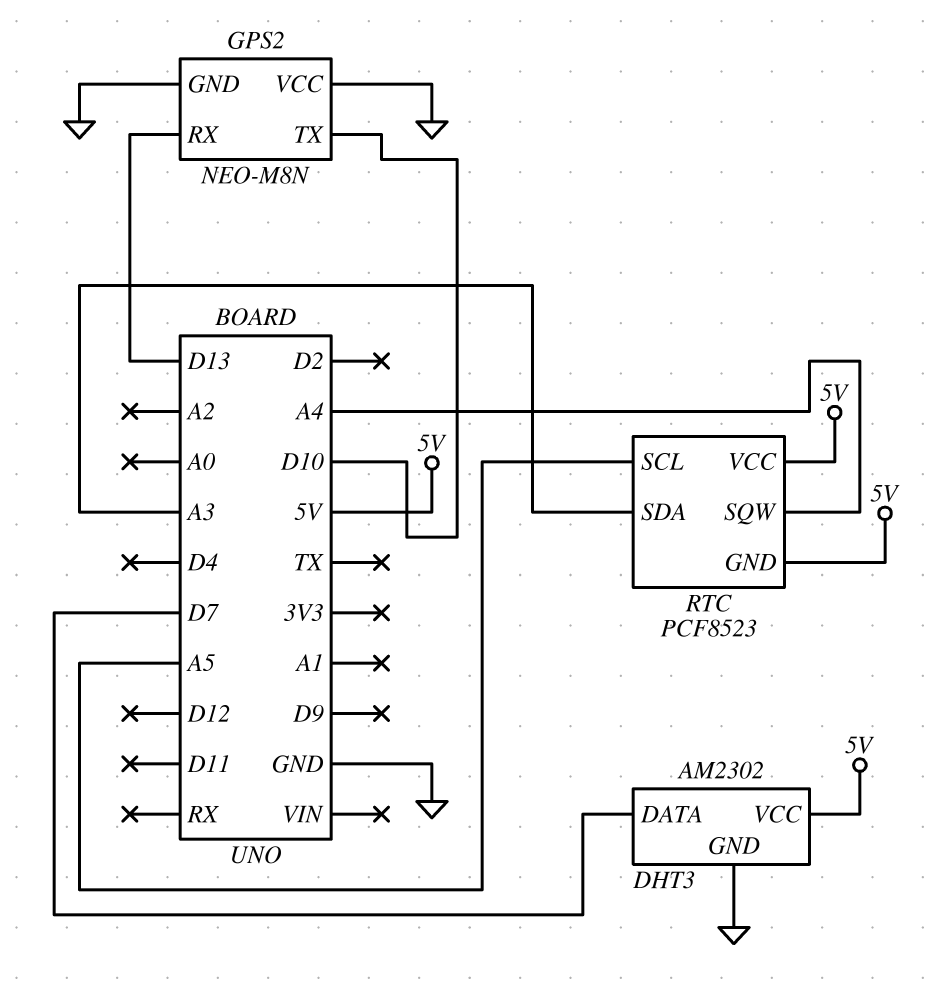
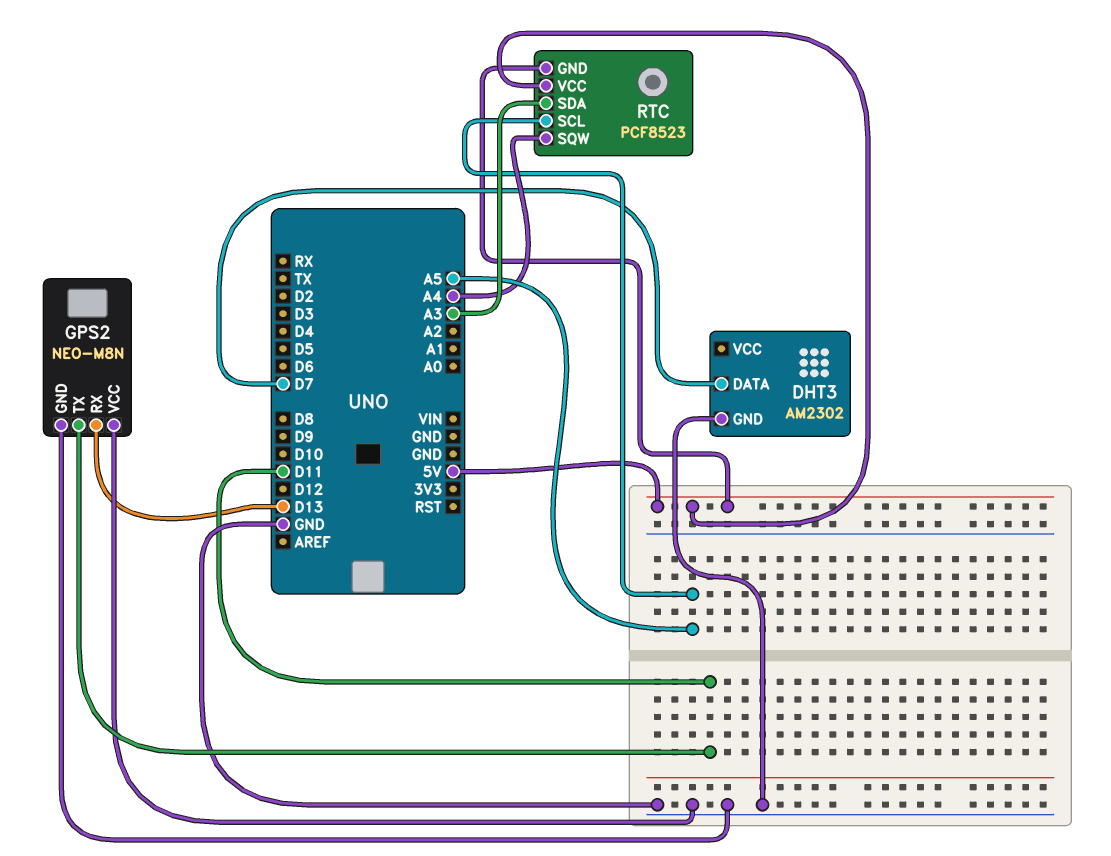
DHT3 pin VCC: 5V -> none
GPS2 pin TX: D10 -> D11

